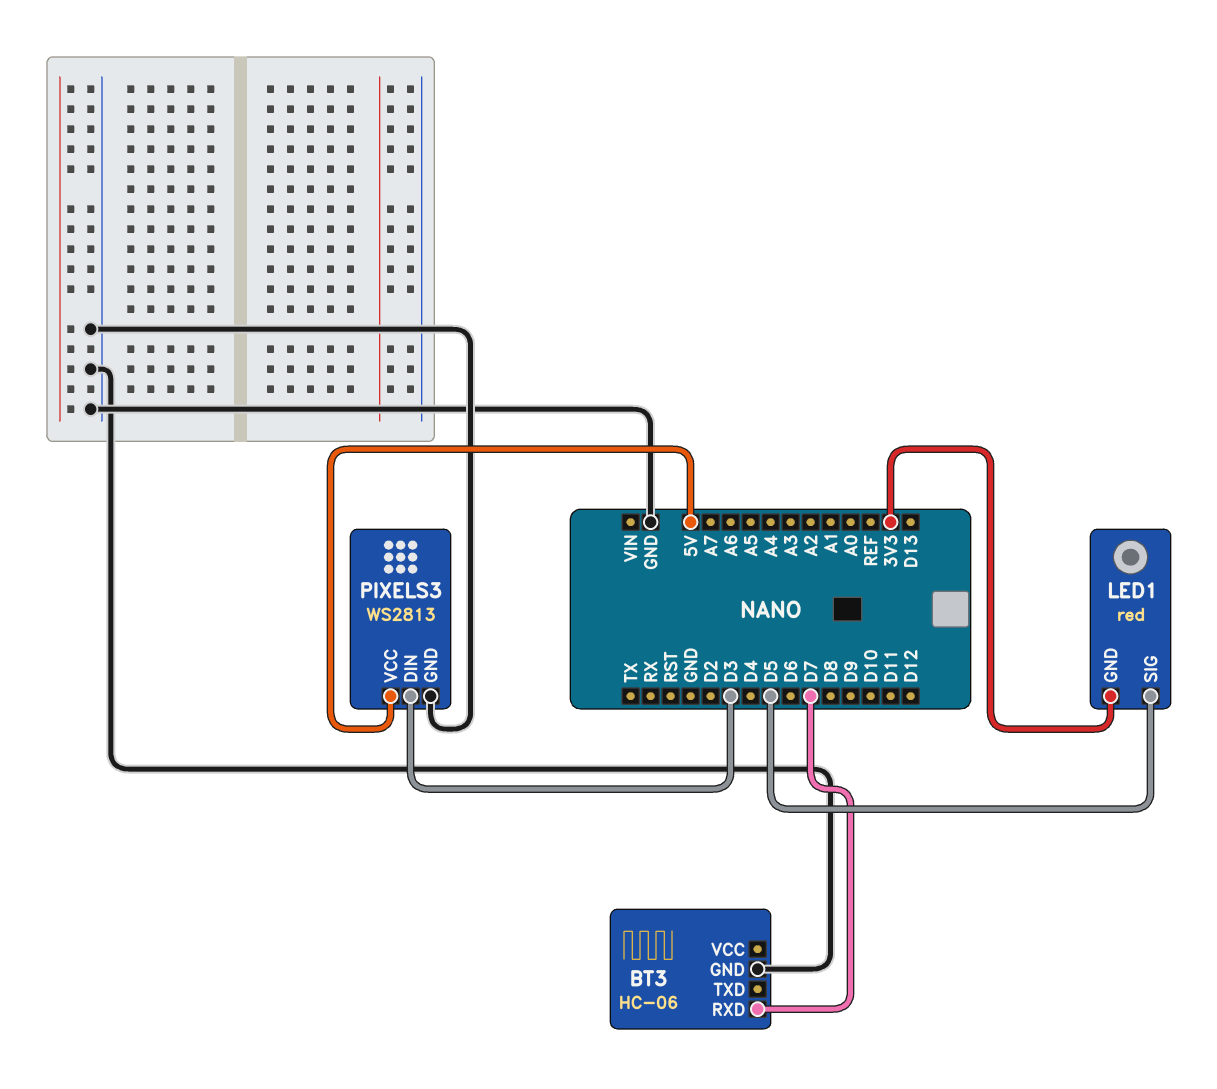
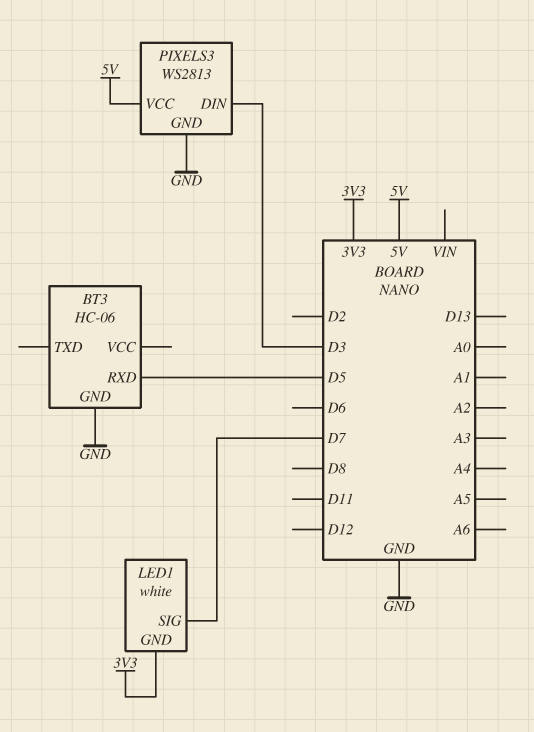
BT3 pin RXD: D7 -> D5
LED1: red -> white
LED1 pin SIG: D5 -> D7

